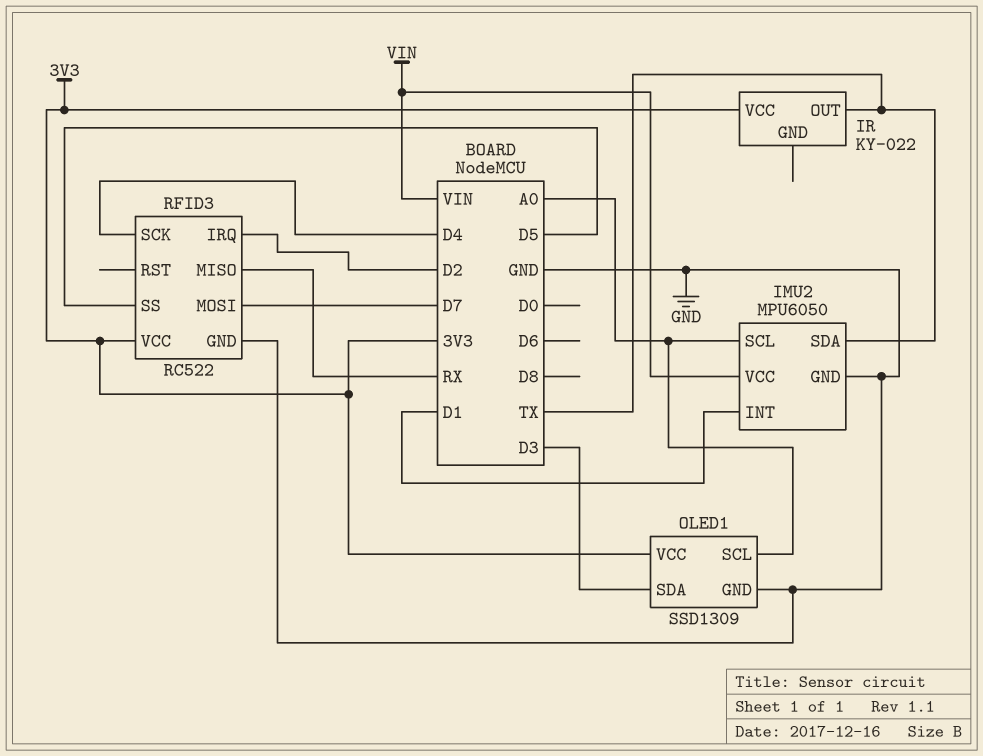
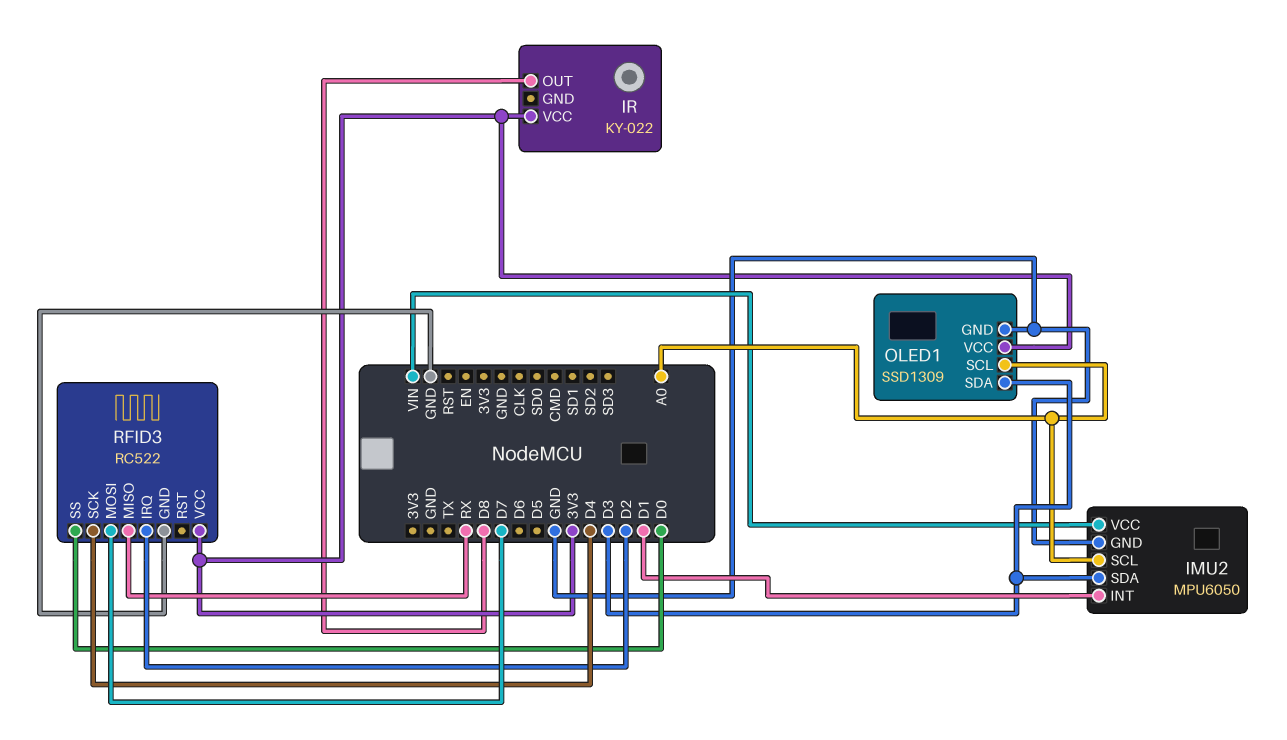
IMU2 pin SDA: TX -> D3
IR pin OUT: TX -> D8
RFID3 pin SS: D5 -> D0

